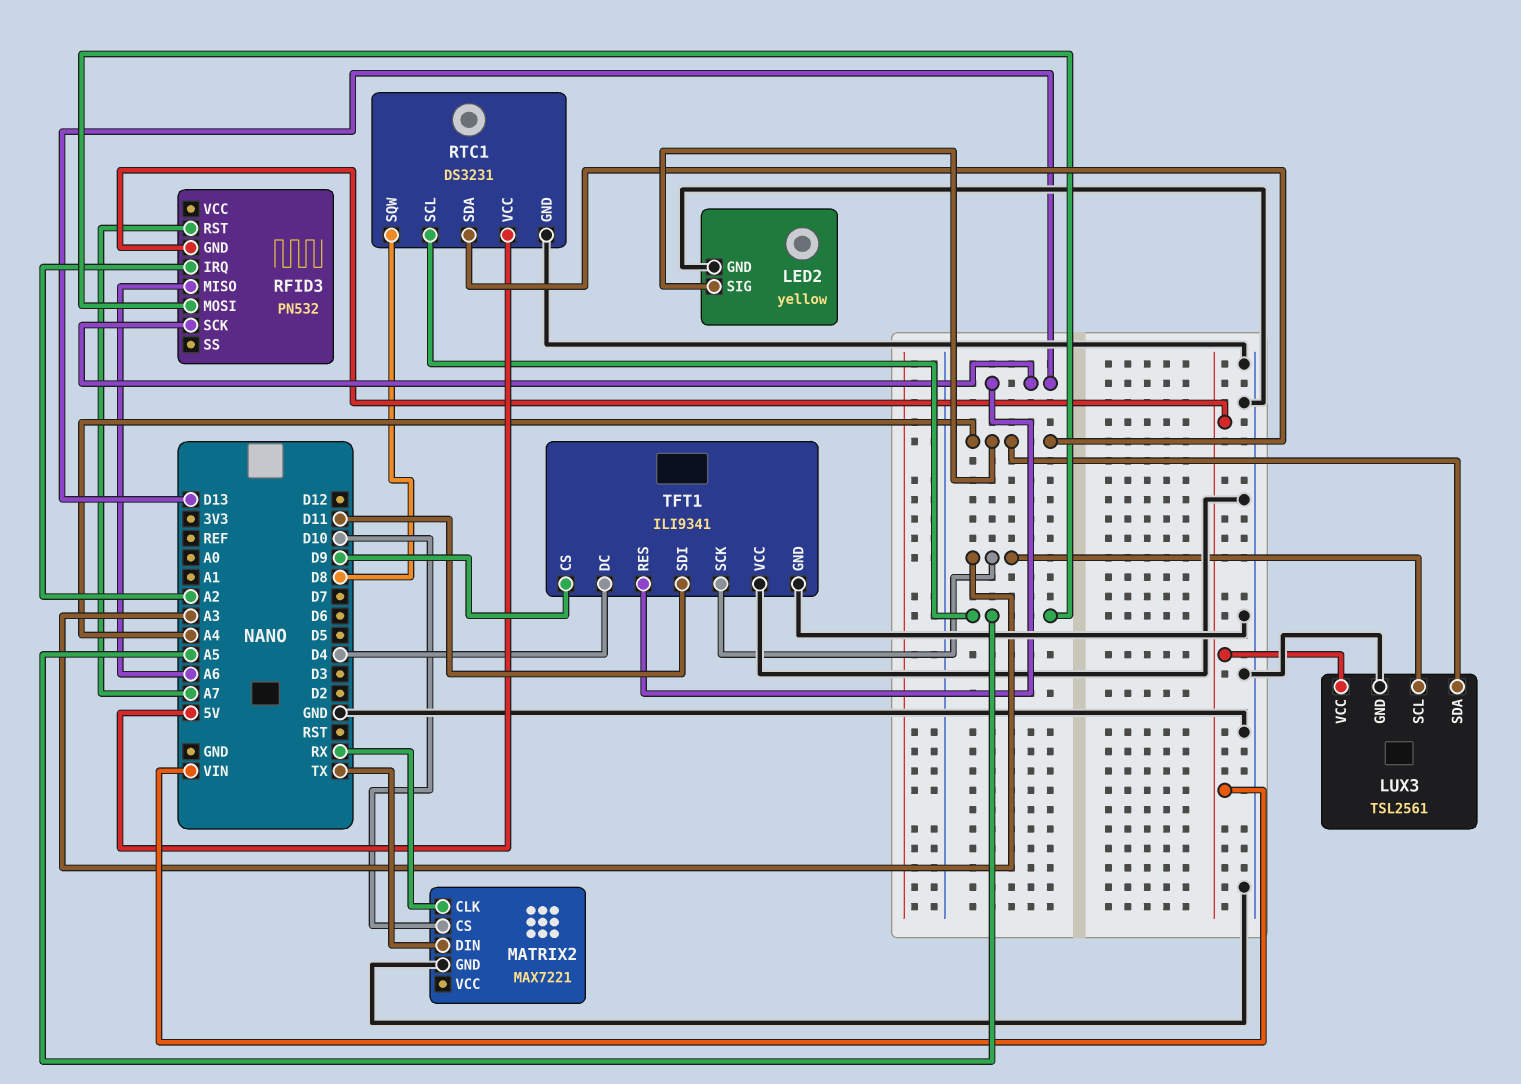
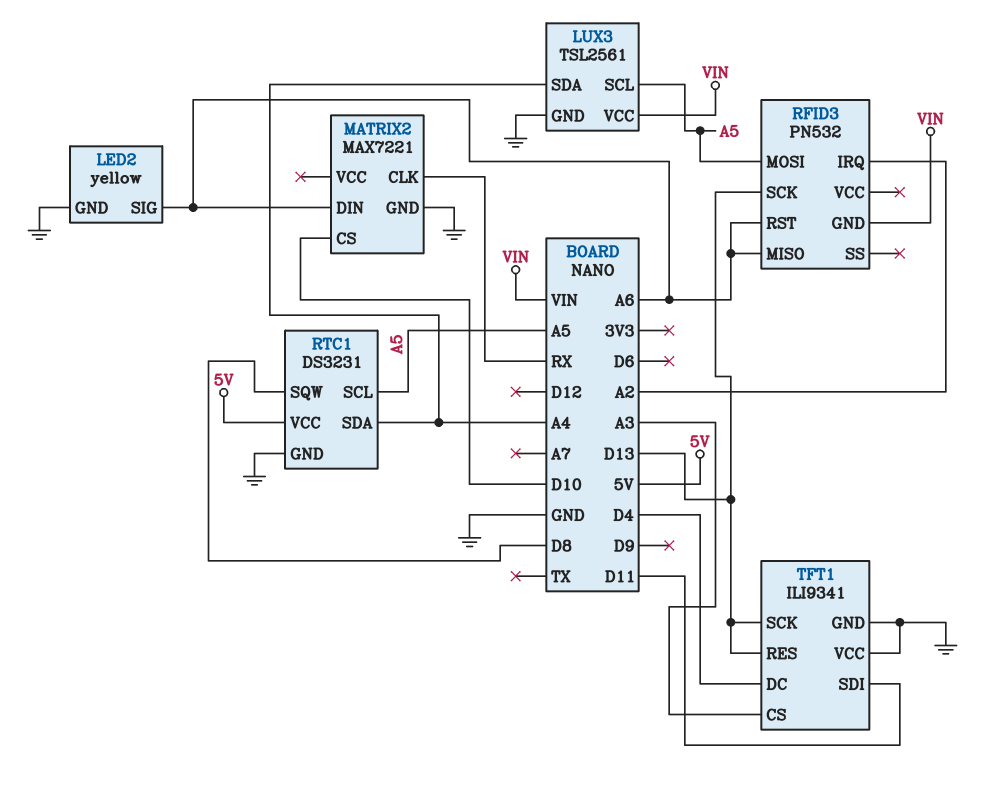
LED2 pin SIG: A4 -> A6
LUX3 pin SCL: A3 -> A5
MATRIX2 pin DIN: TX -> A6
RFID3 pin RST: A7 -> A6
TFT1 pin CS: D9 -> A3
TFT1 pin SCK: A3 -> D13

